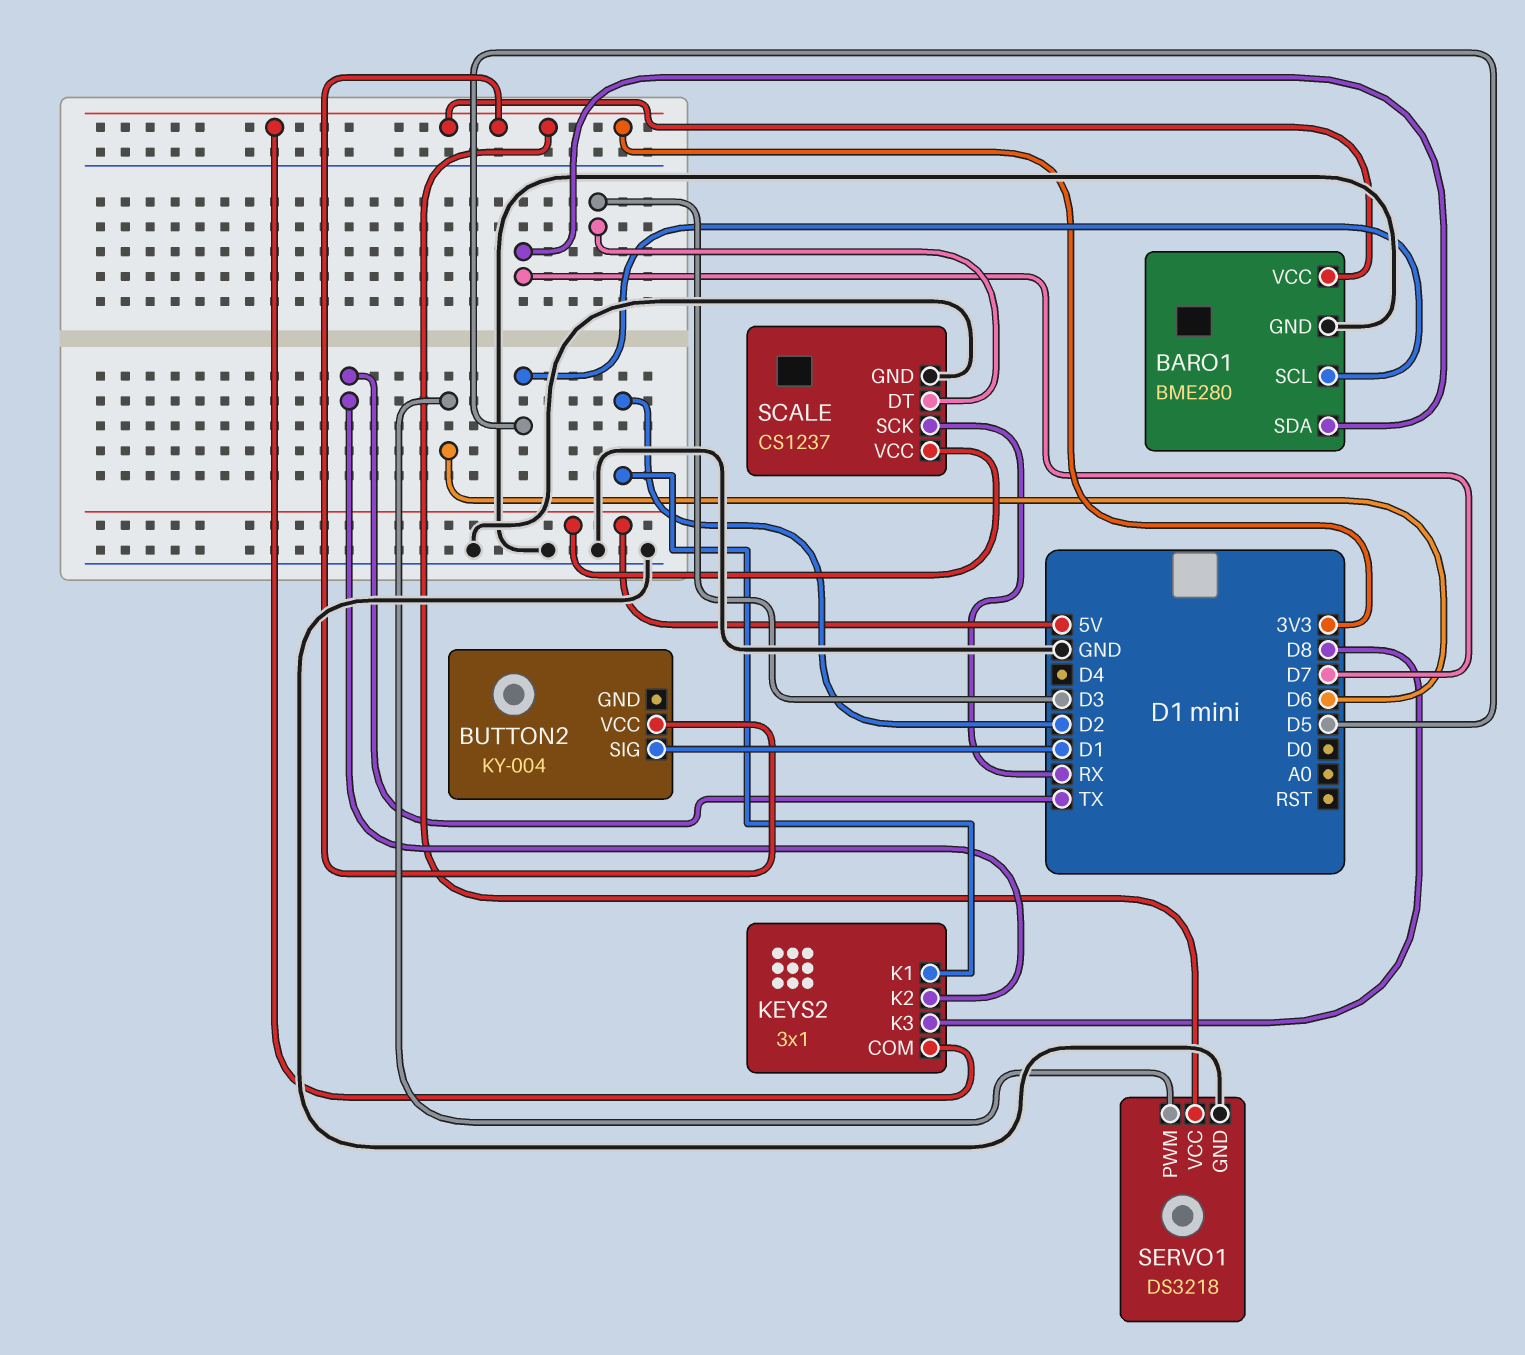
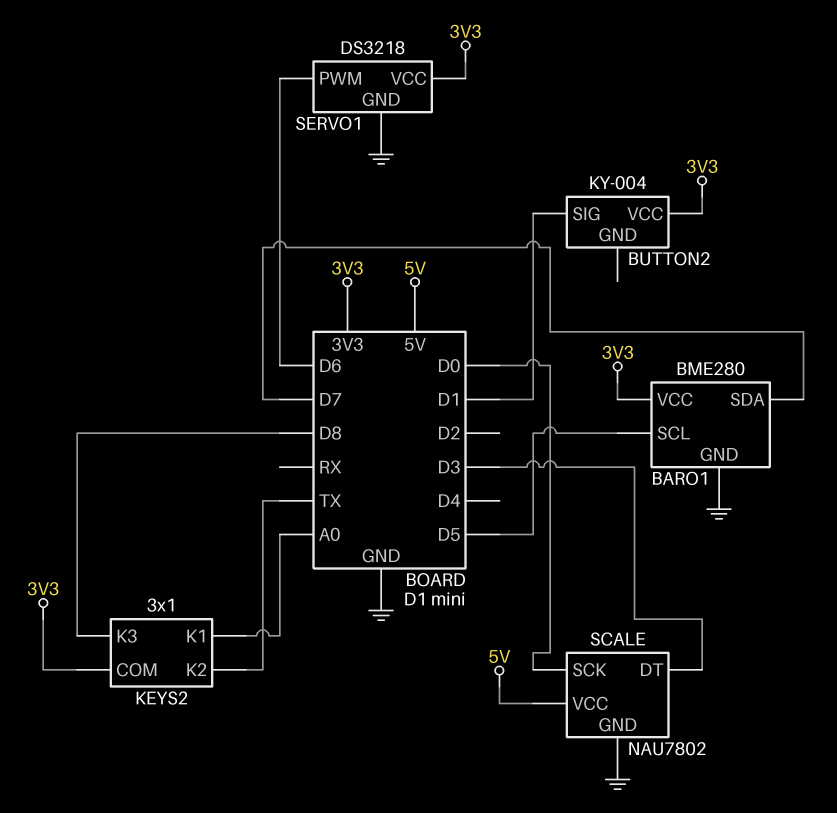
KEYS2 pin K1: D2 -> A0
SCALE: CS1237 -> NAU7802
SCALE pin SCK: RX -> D0

